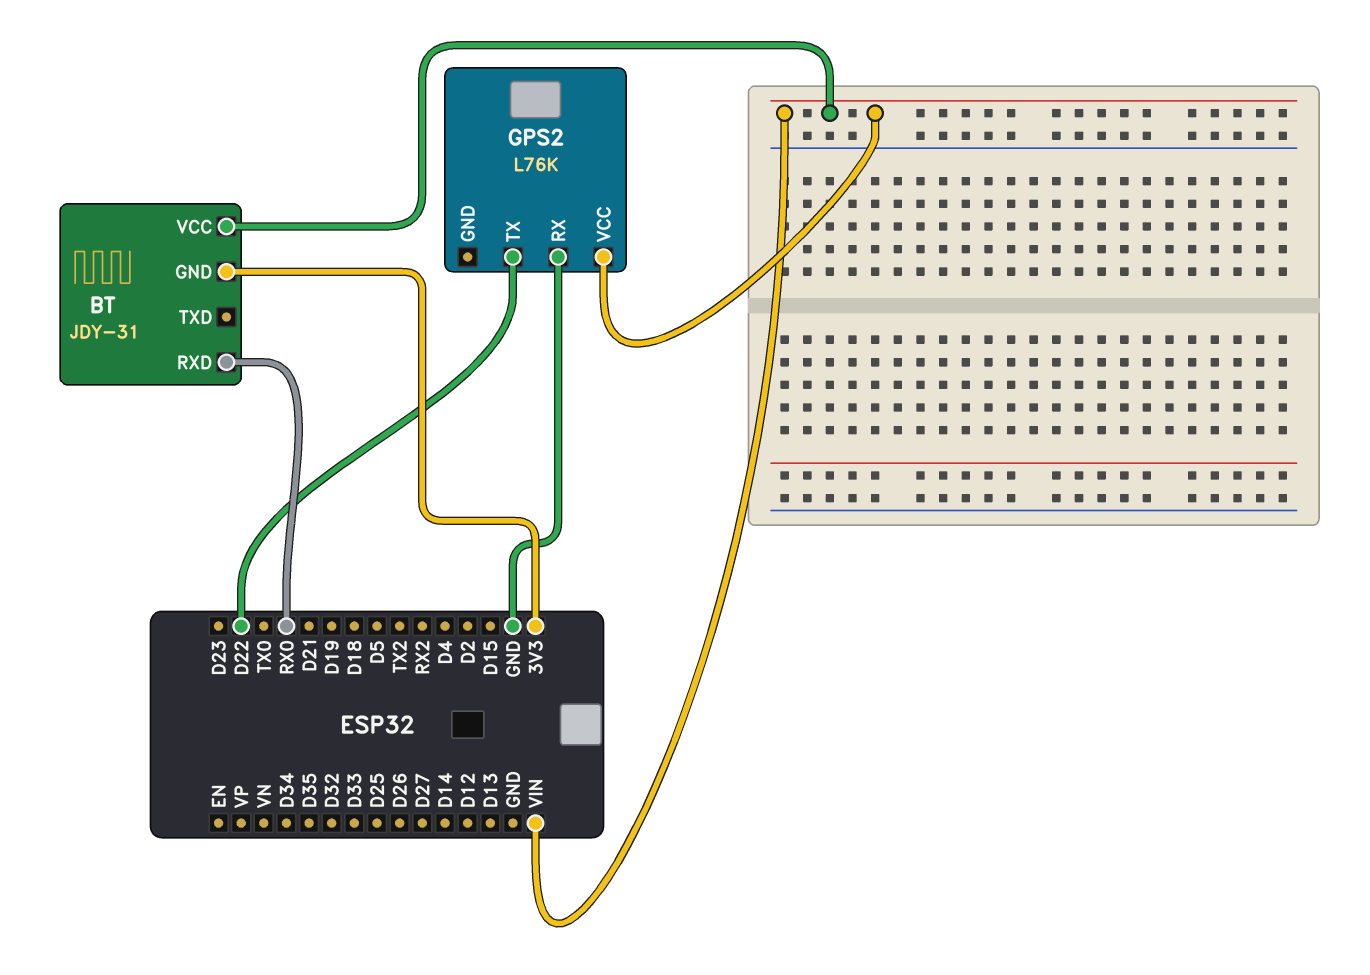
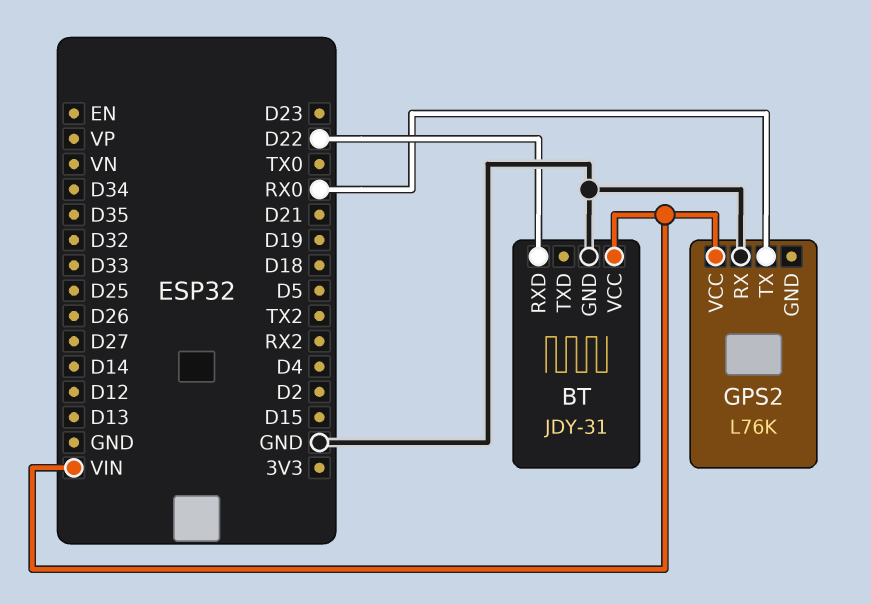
BT pin GND: 3V3 -> GND
BT pin RXD: RX0 -> D22
GPS2 pin TX: D22 -> RX0

